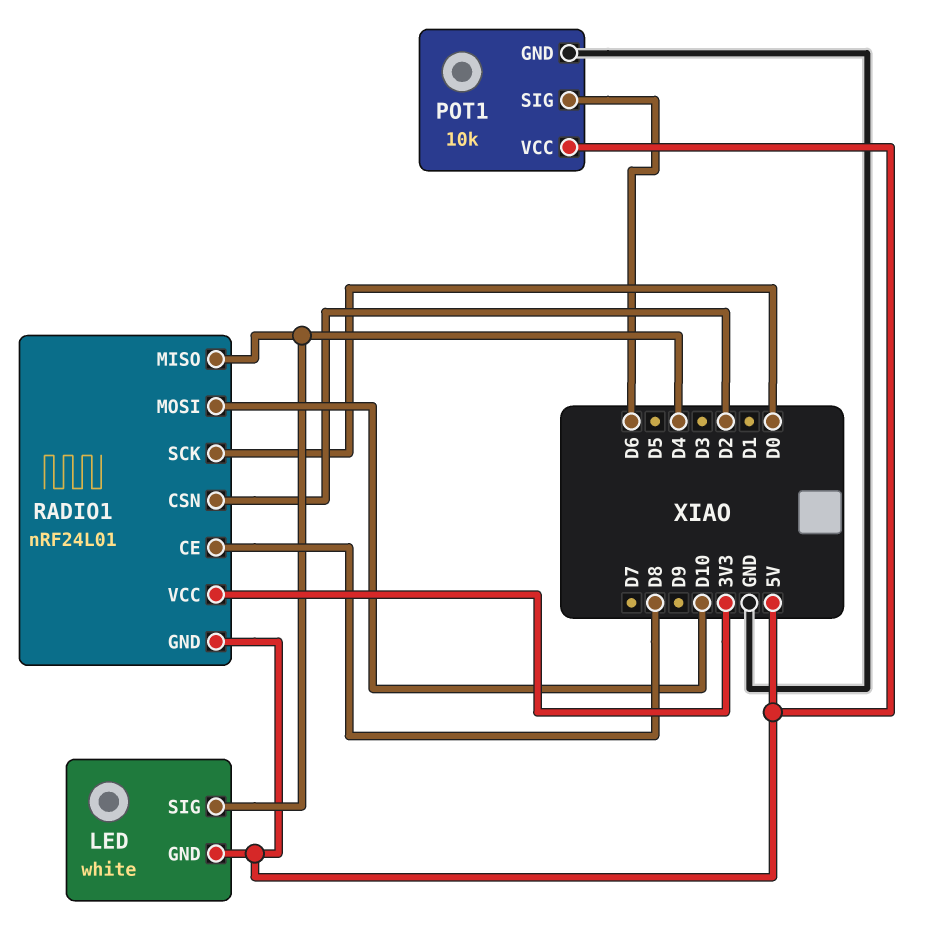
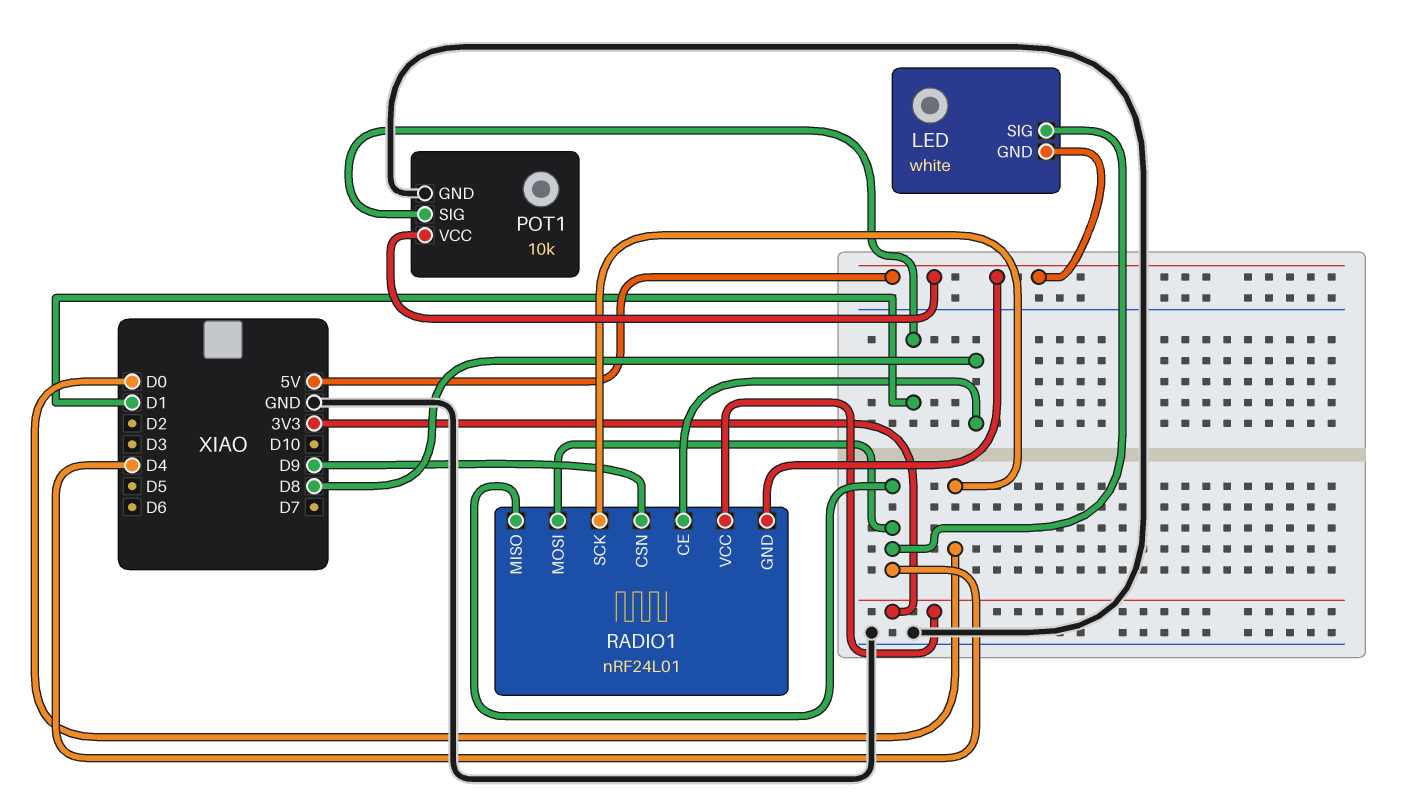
POT1 pin SIG: D6 -> D1
RADIO1 pin CSN: D2 -> D9
RADIO1 pin MOSI: D10 -> D4

